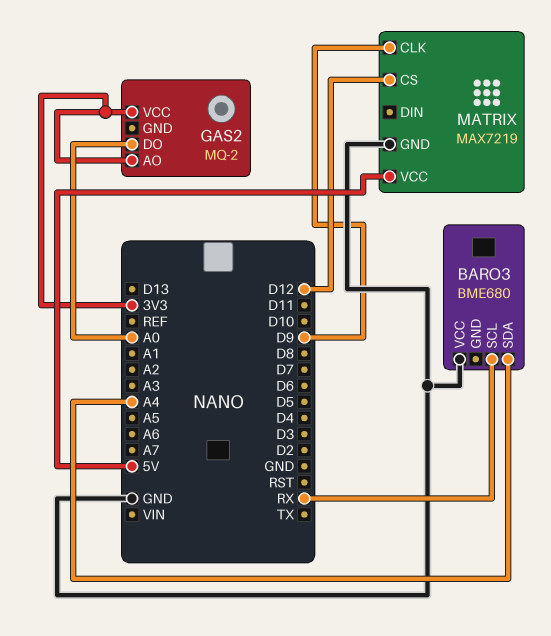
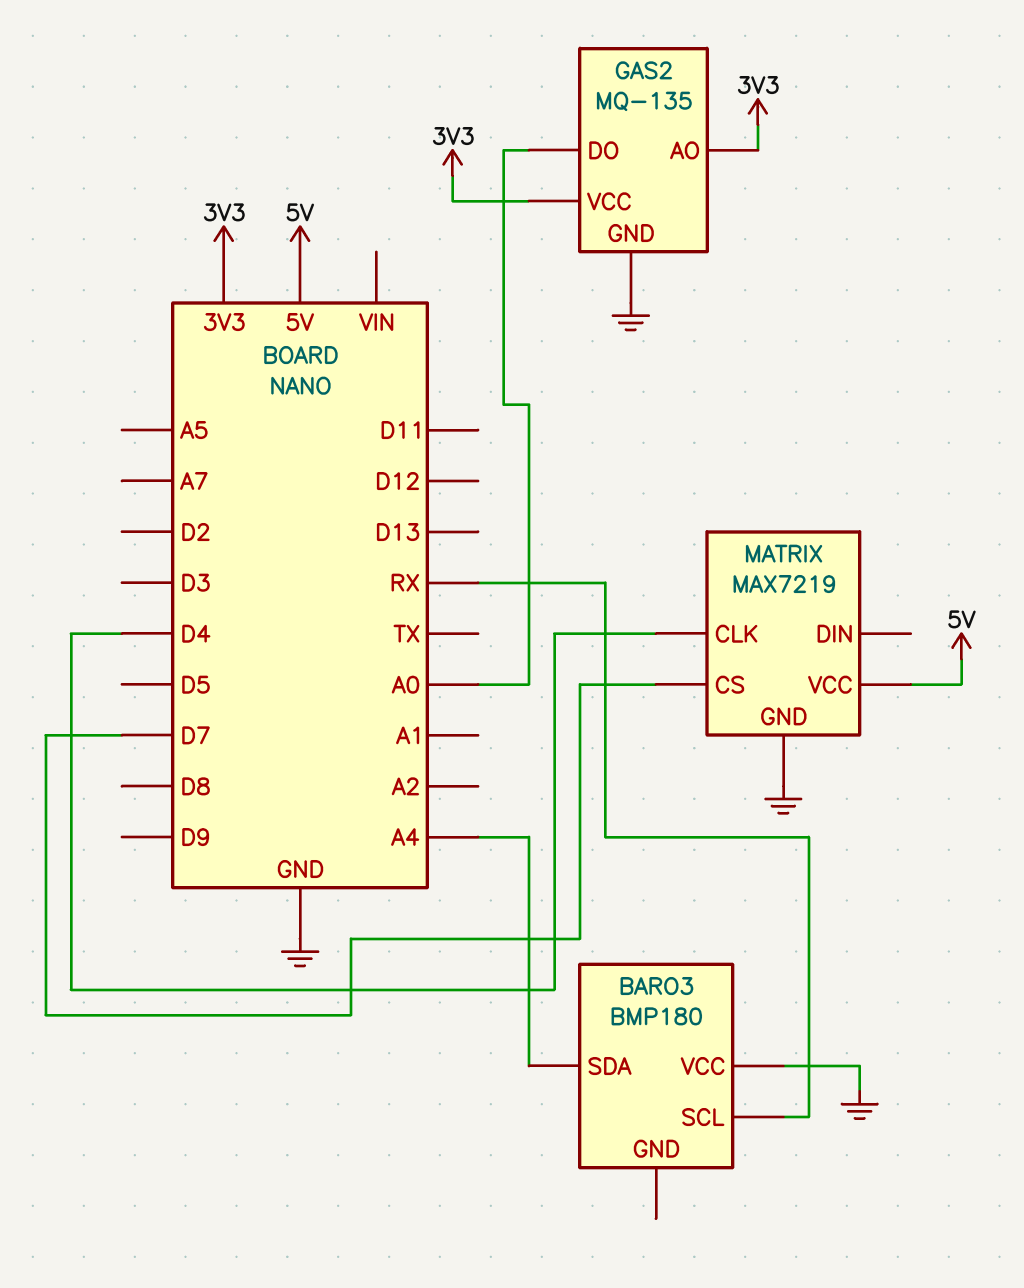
BARO3: BME680 -> BMP180
GAS2: MQ-2 -> MQ-135
GAS2 pin GND: none -> GND
MATRIX pin CLK: D9 -> D4
MATRIX pin CS: D12 -> D7

